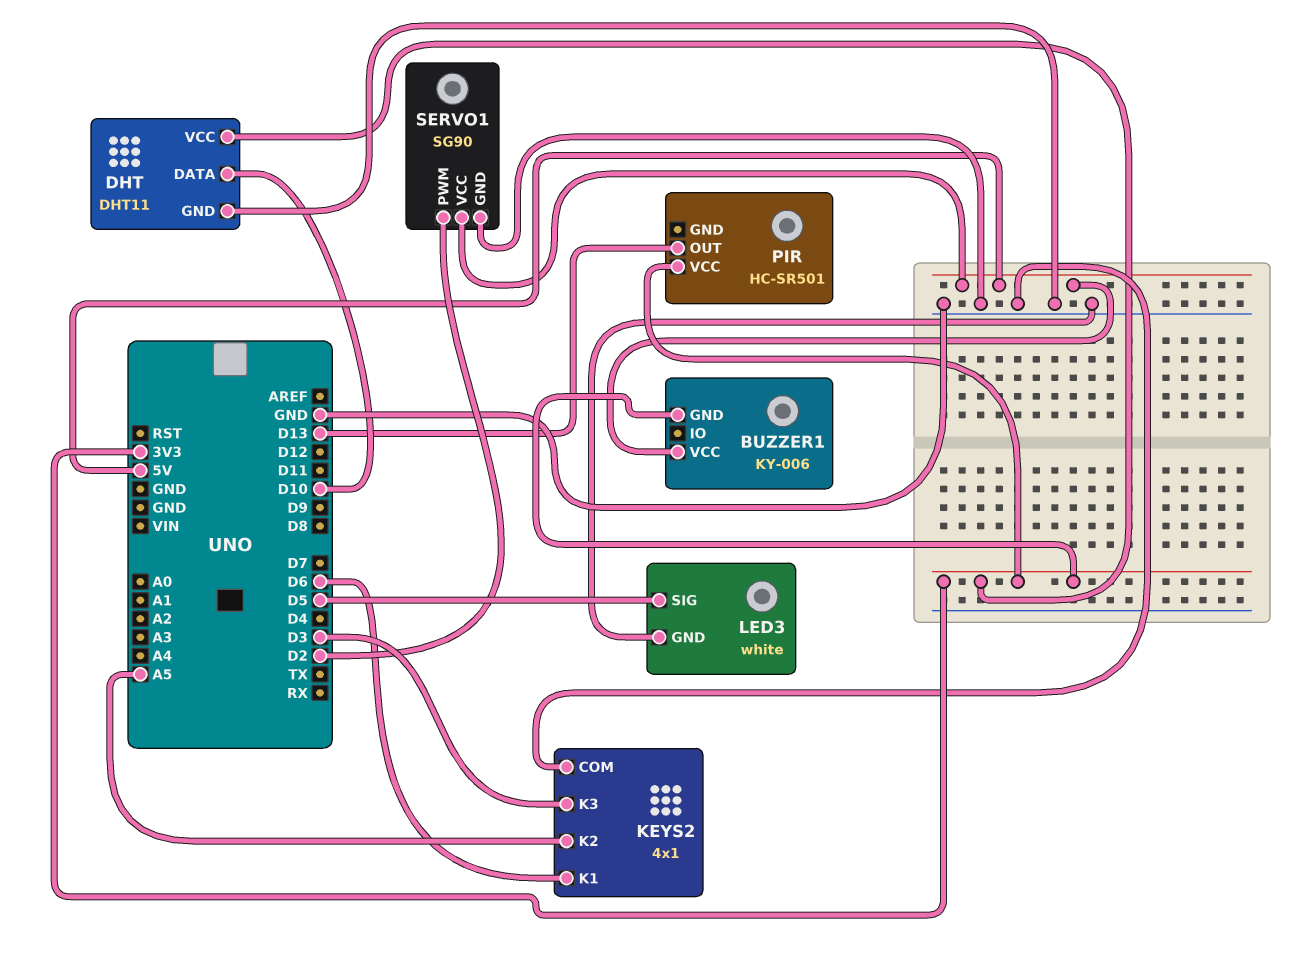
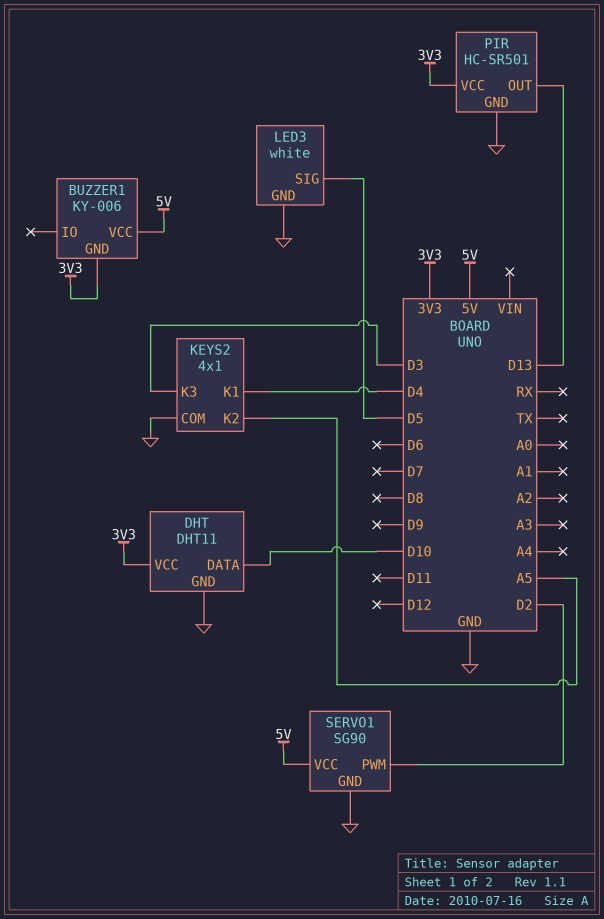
KEYS2 pin K1: D6 -> D4
PIR pin GND: none -> GND

